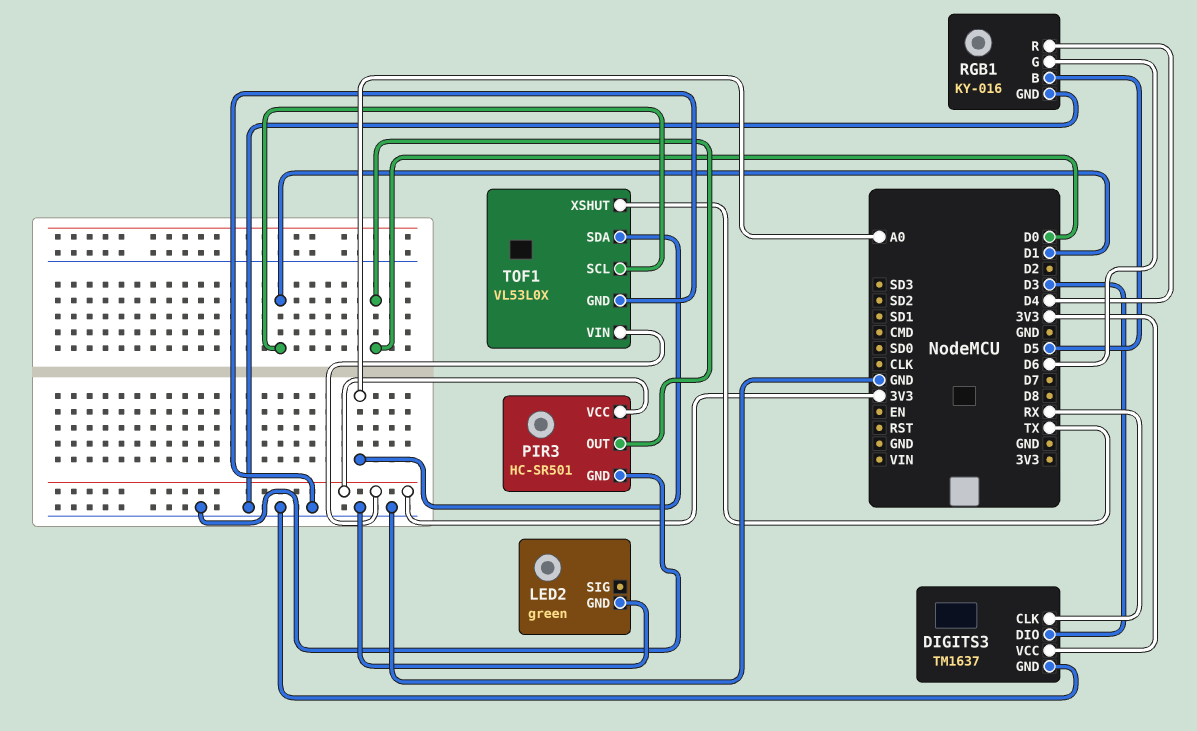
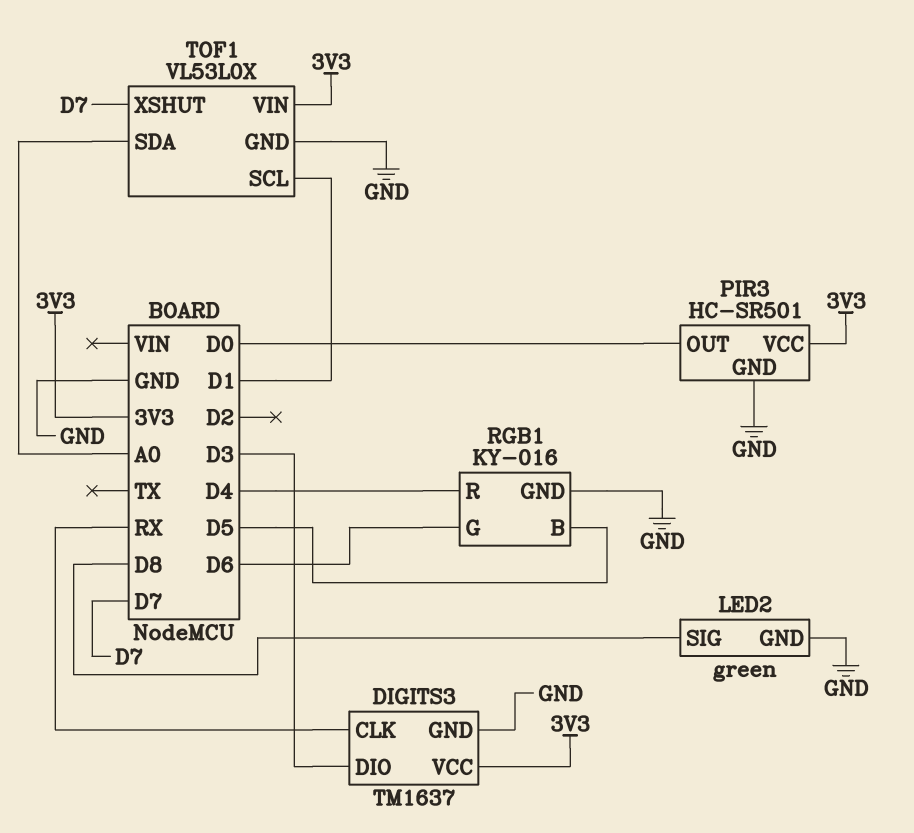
LED2 pin SIG: none -> D8
TOF1 pin XSHUT: TX -> D7

